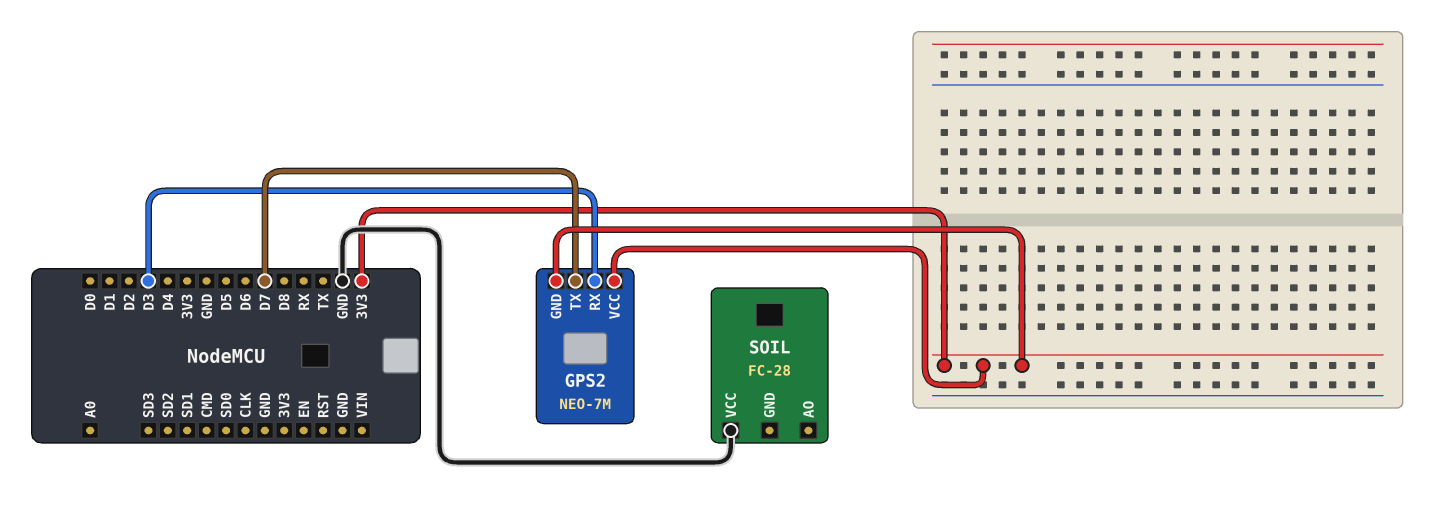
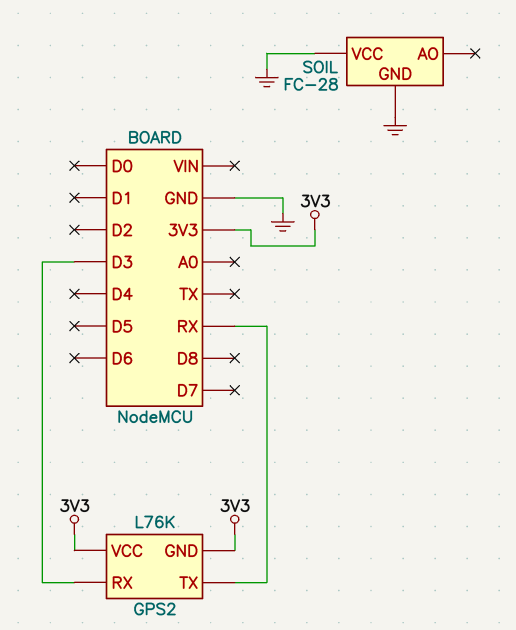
GPS2: NEO-7M -> L76K
GPS2 pin TX: D7 -> RX
SOIL pin GND: none -> GND

